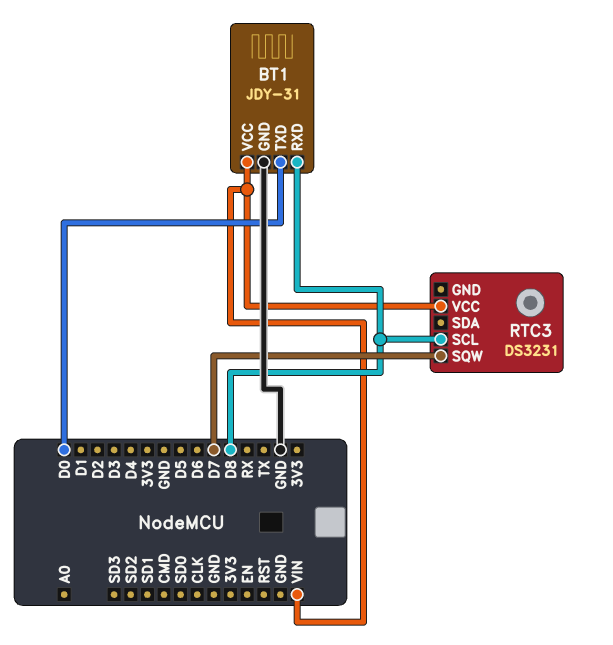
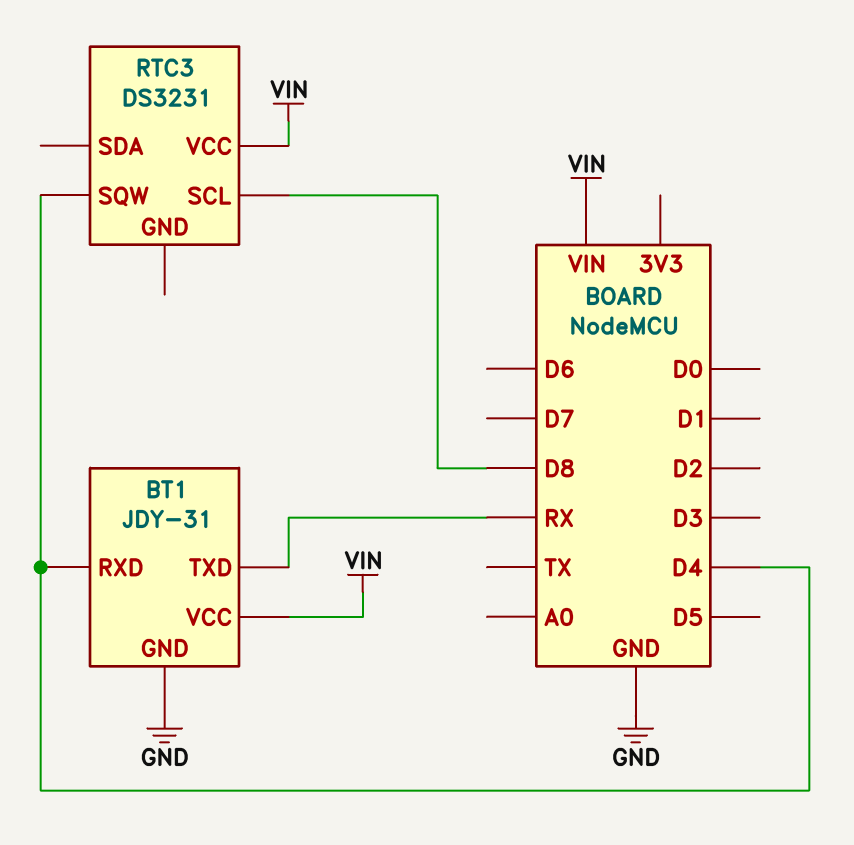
BT1 pin RXD: D8 -> D4
BT1 pin TXD: D0 -> RX
RTC3 pin SQW: D7 -> D4

